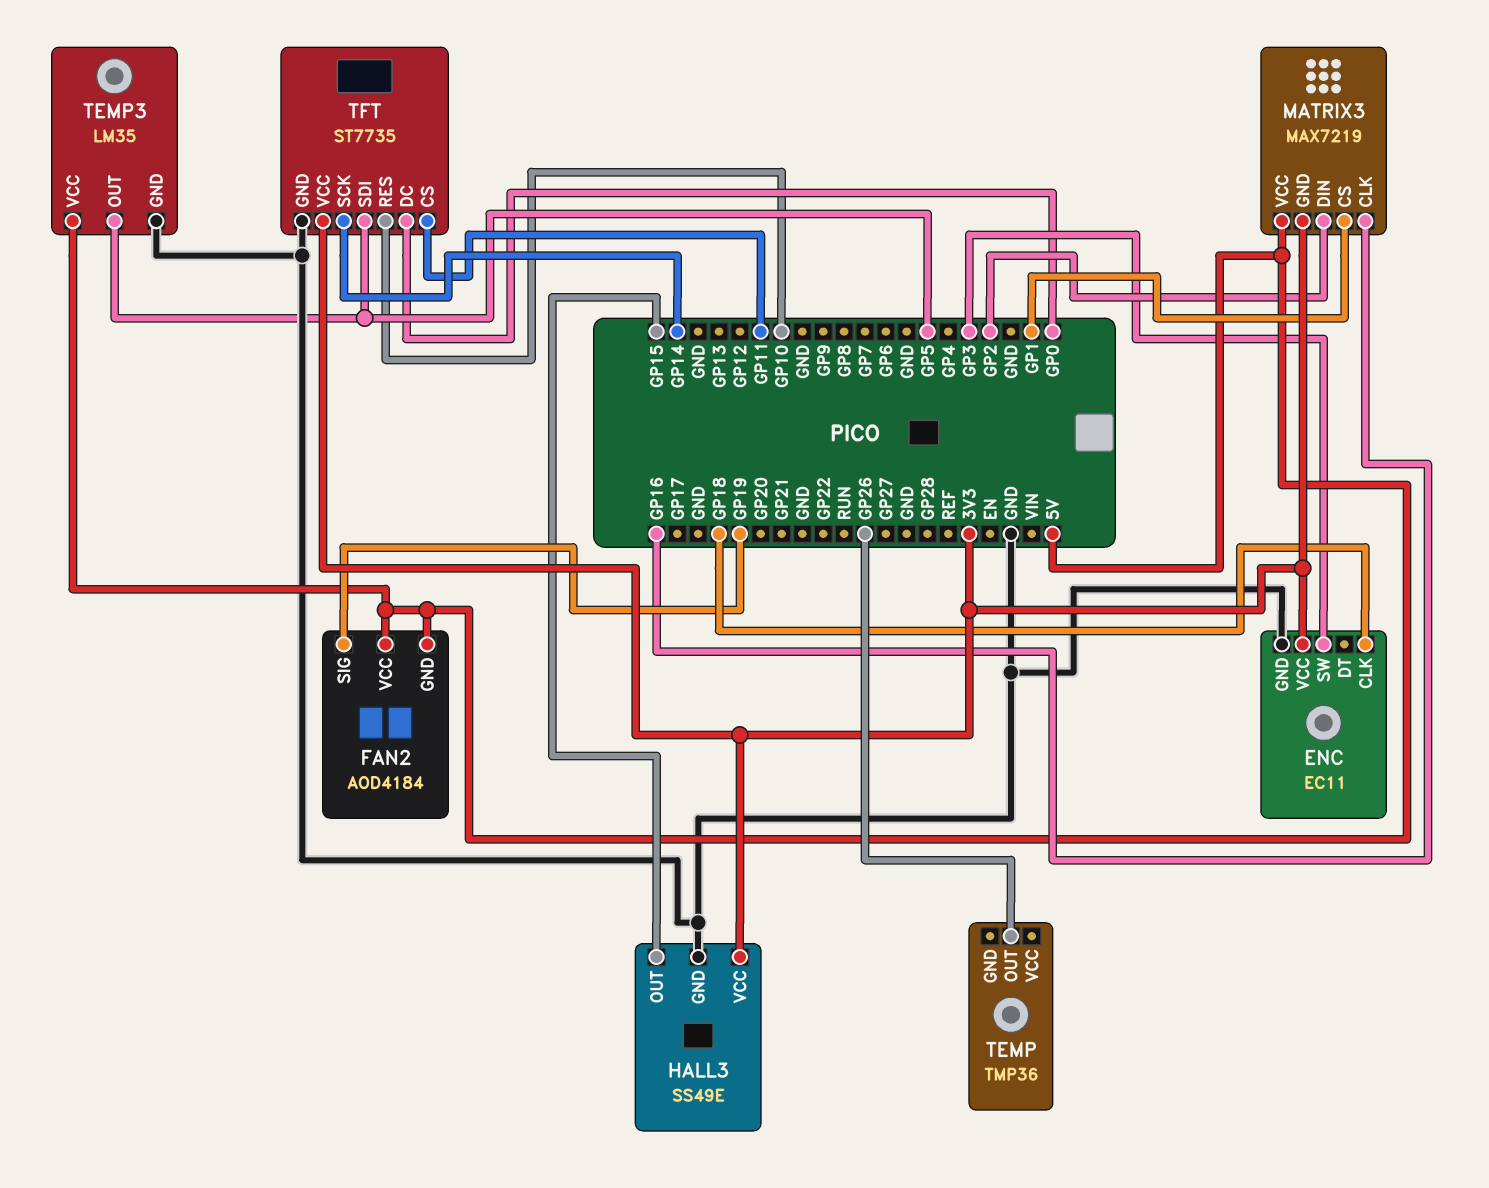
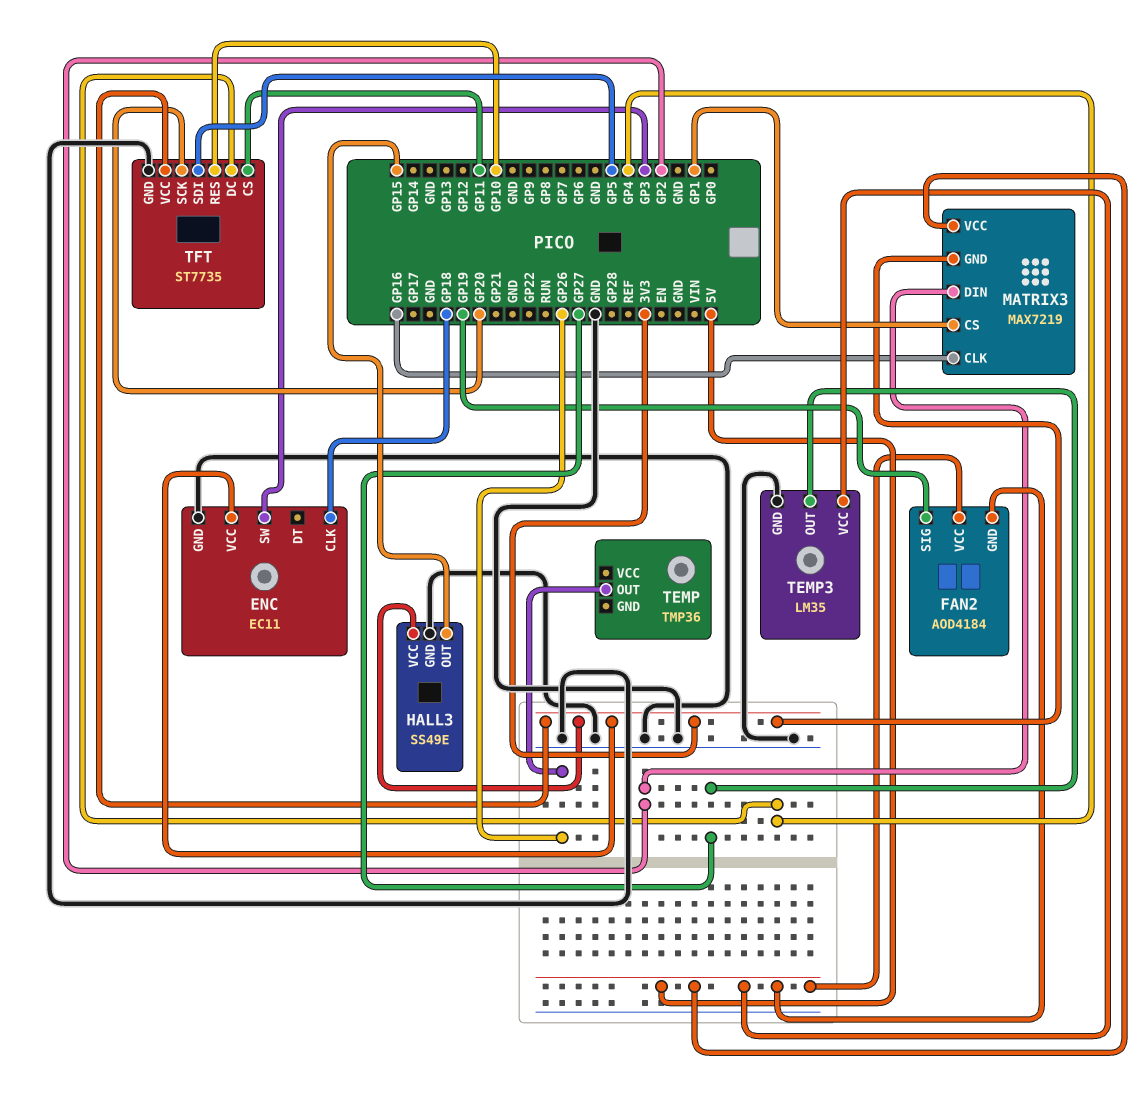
TEMP3 pin OUT: GP5 -> GP27
TFT pin DC: GP0 -> GP4
TFT pin SCK: GP14 -> GP20

